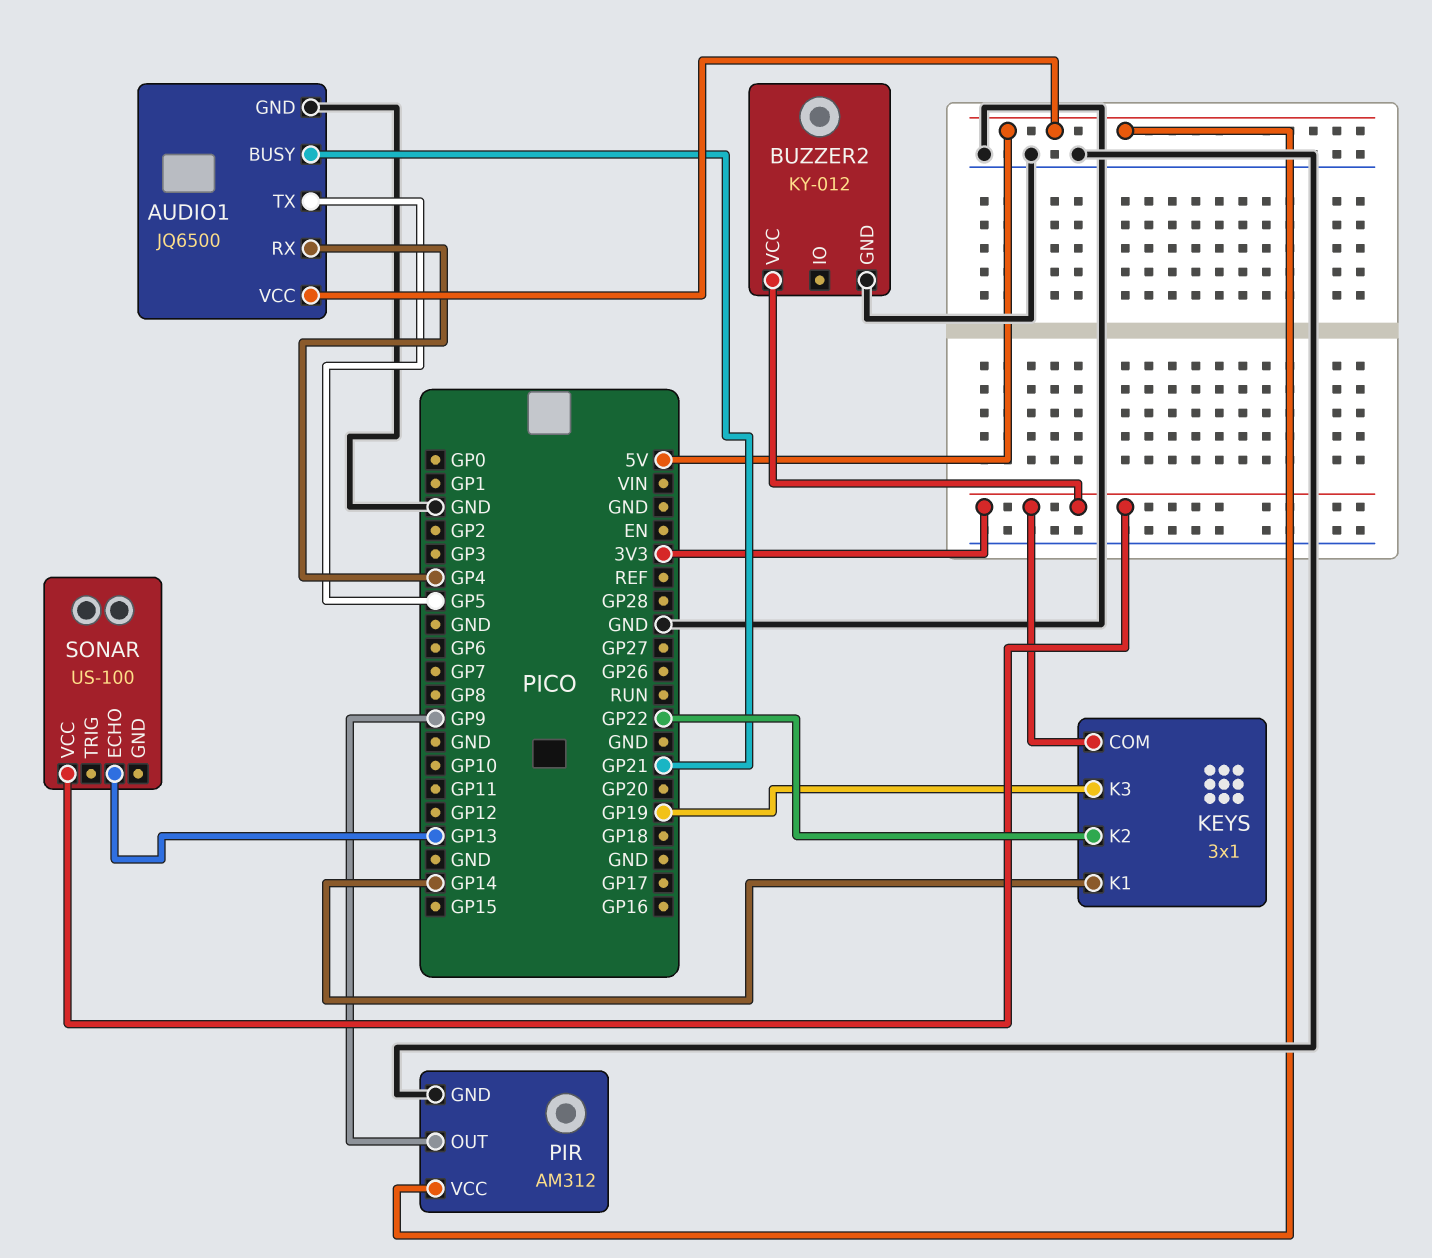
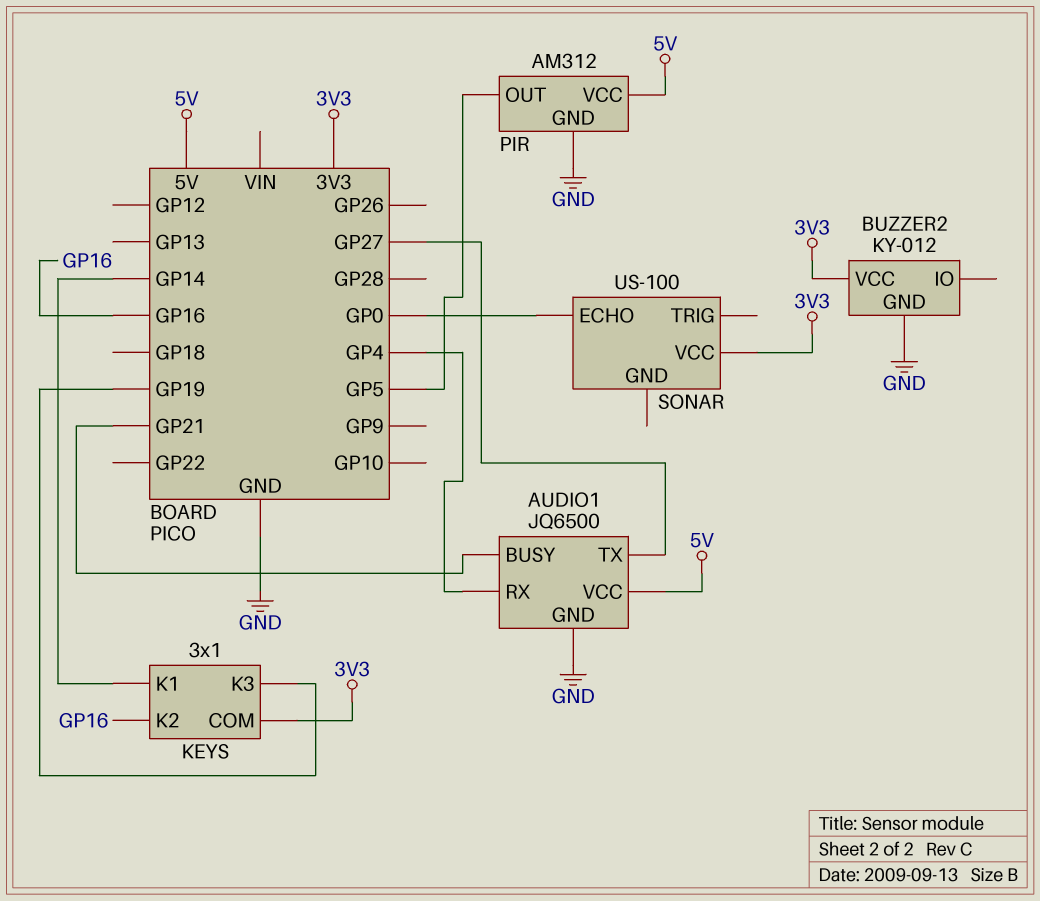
AUDIO1 pin TX: GP5 -> GP27
KEYS pin K2: GP22 -> GP16
PIR pin OUT: GP9 -> GP5
SONAR pin ECHO: GP13 -> GP0

